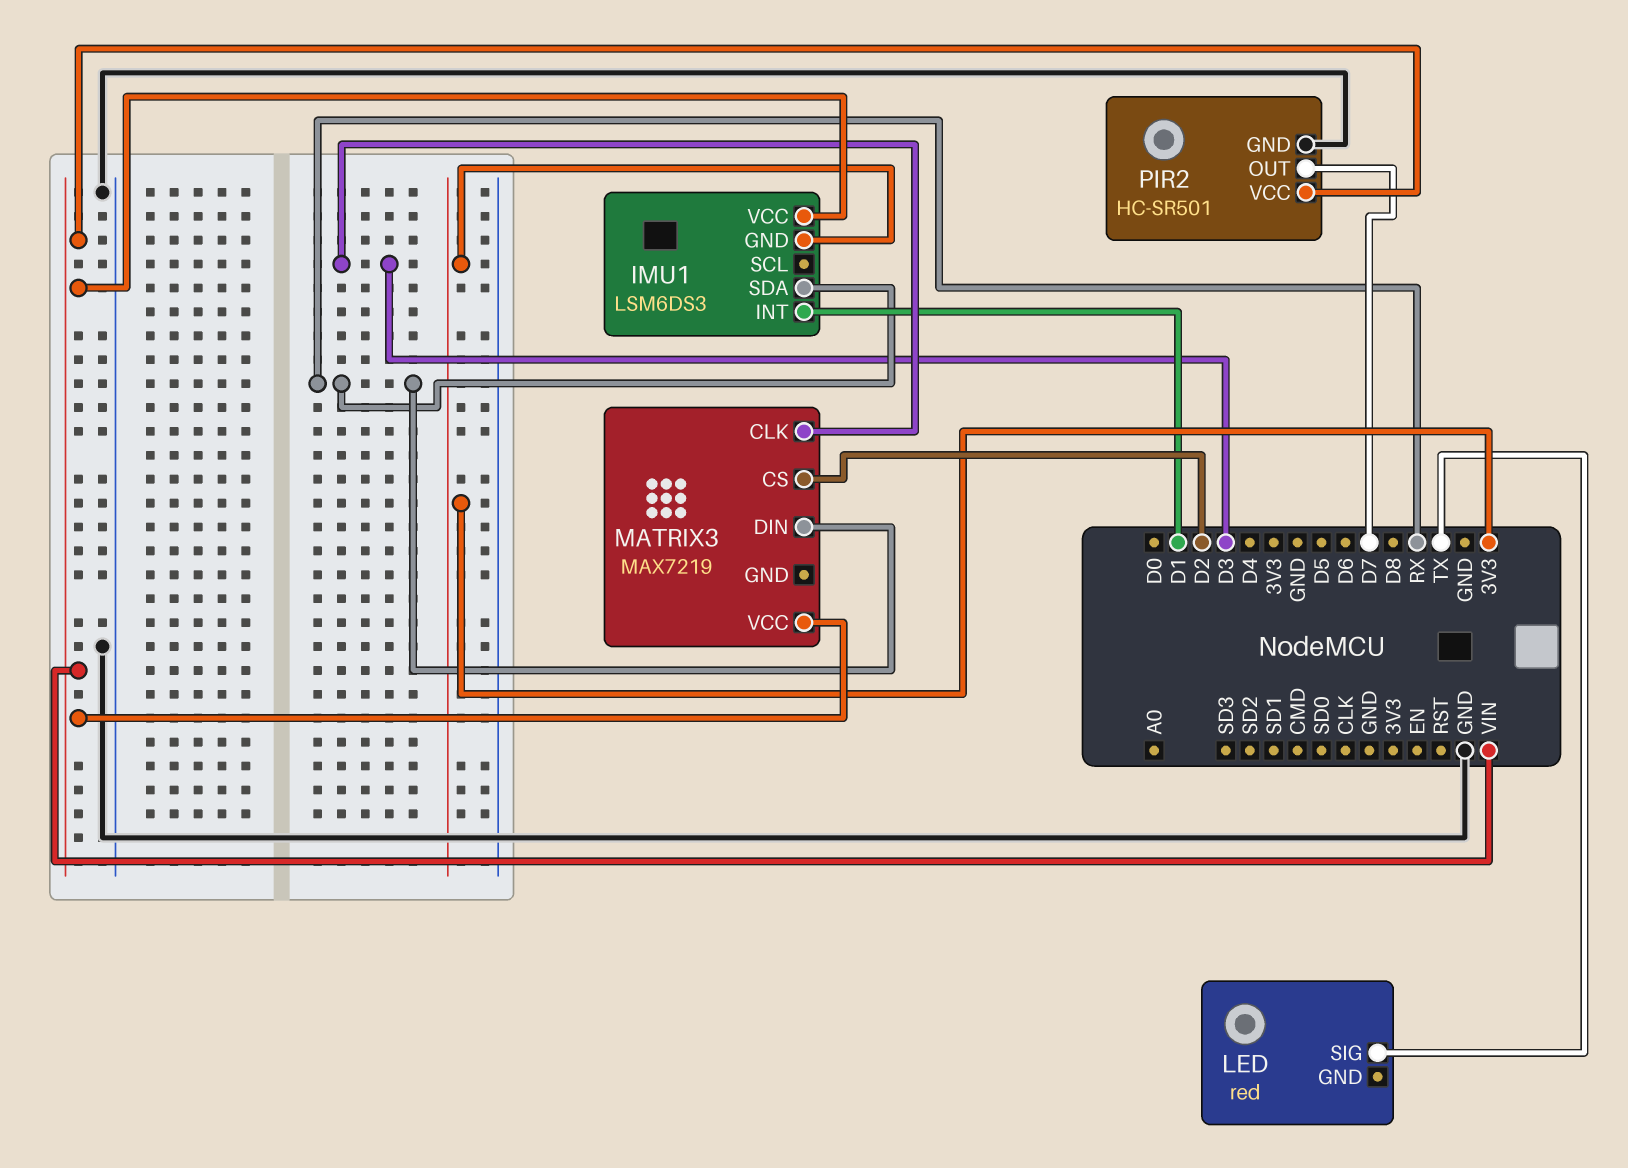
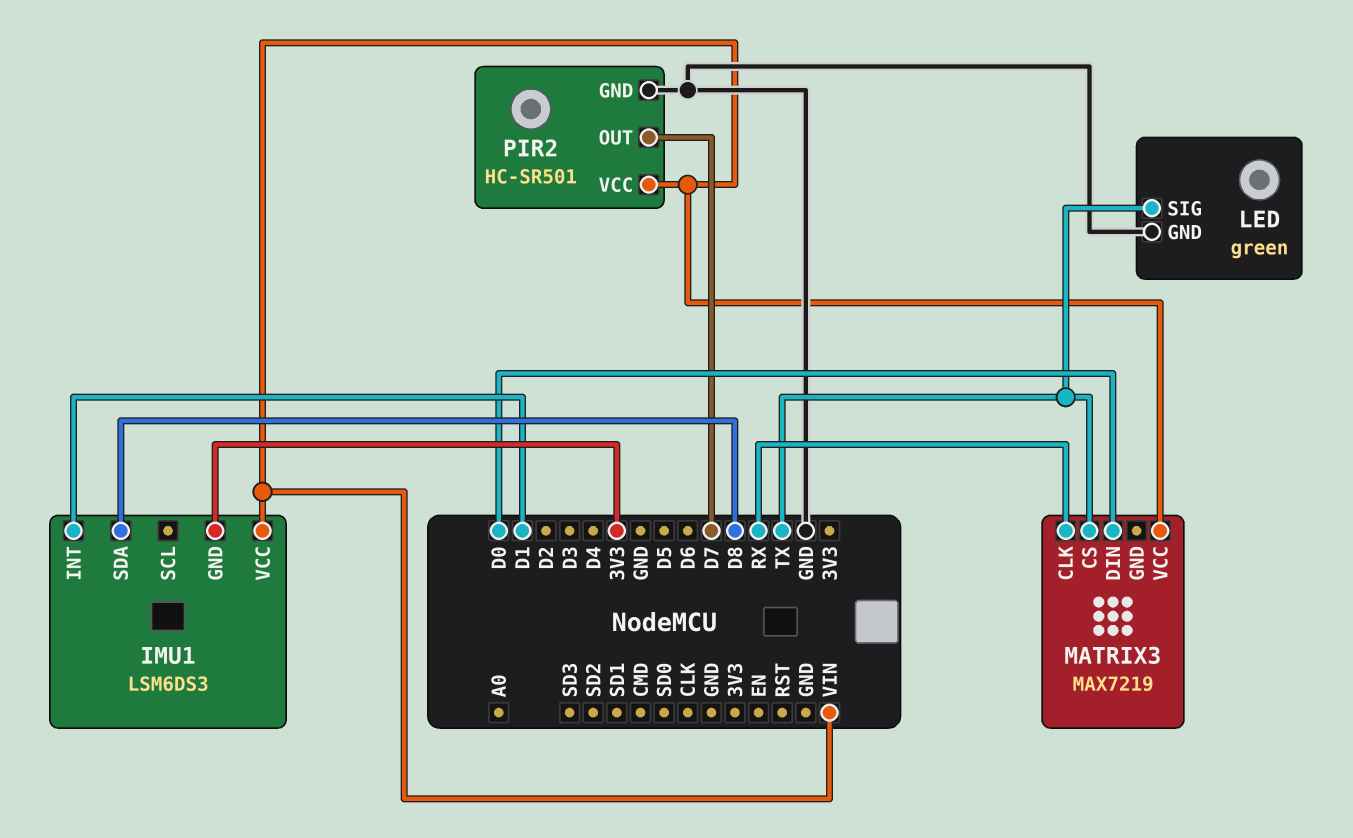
IMU1 pin SDA: RX -> D8
LED: red -> green
LED pin GND: none -> GND
MATRIX3 pin CLK: D3 -> RX
MATRIX3 pin CS: D2 -> TX
MATRIX3 pin DIN: RX -> D0

